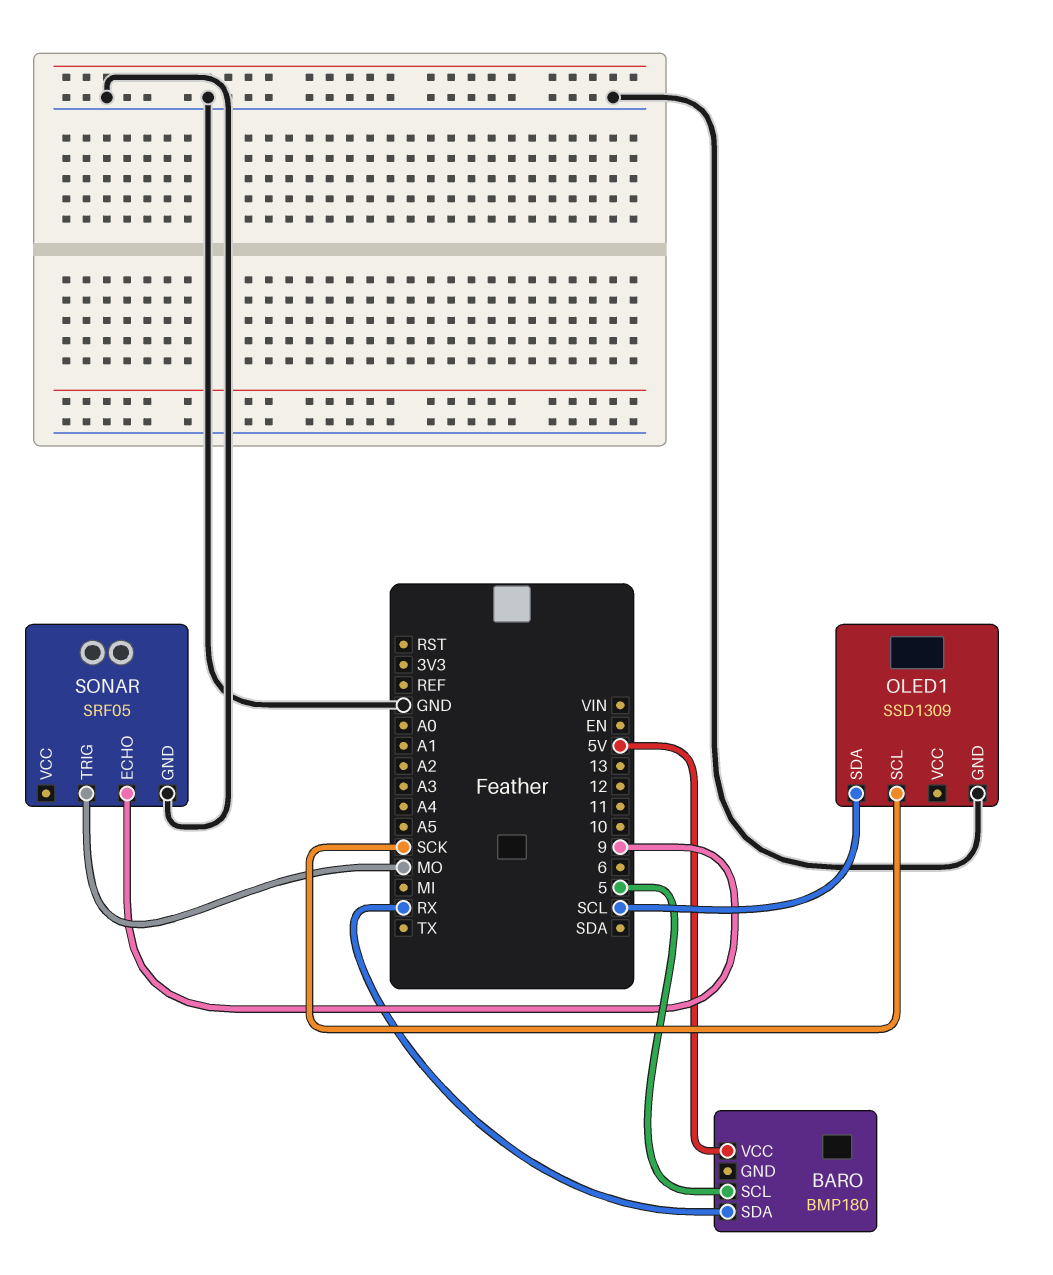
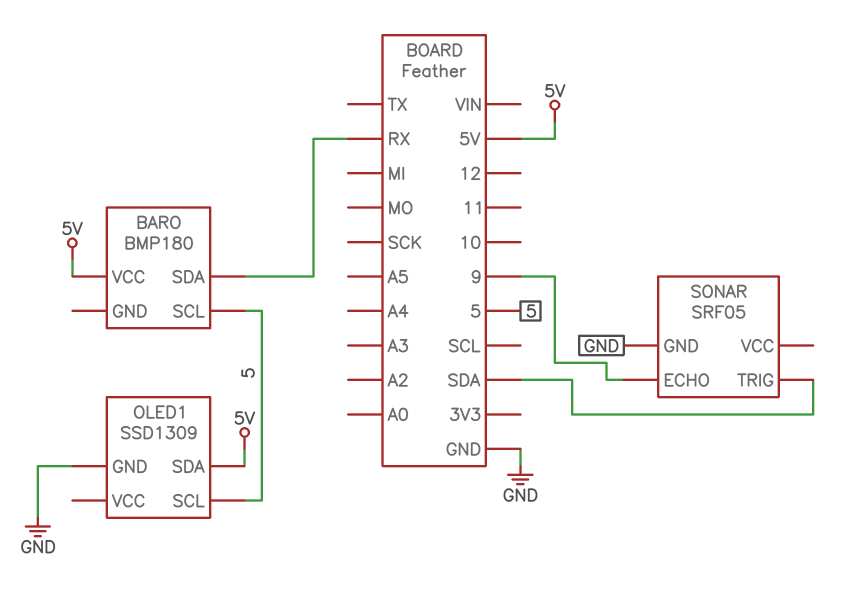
OLED1 pin SCL: SCK -> 5
OLED1 pin SDA: SCL -> 5V
SONAR pin TRIG: MO -> SDA

